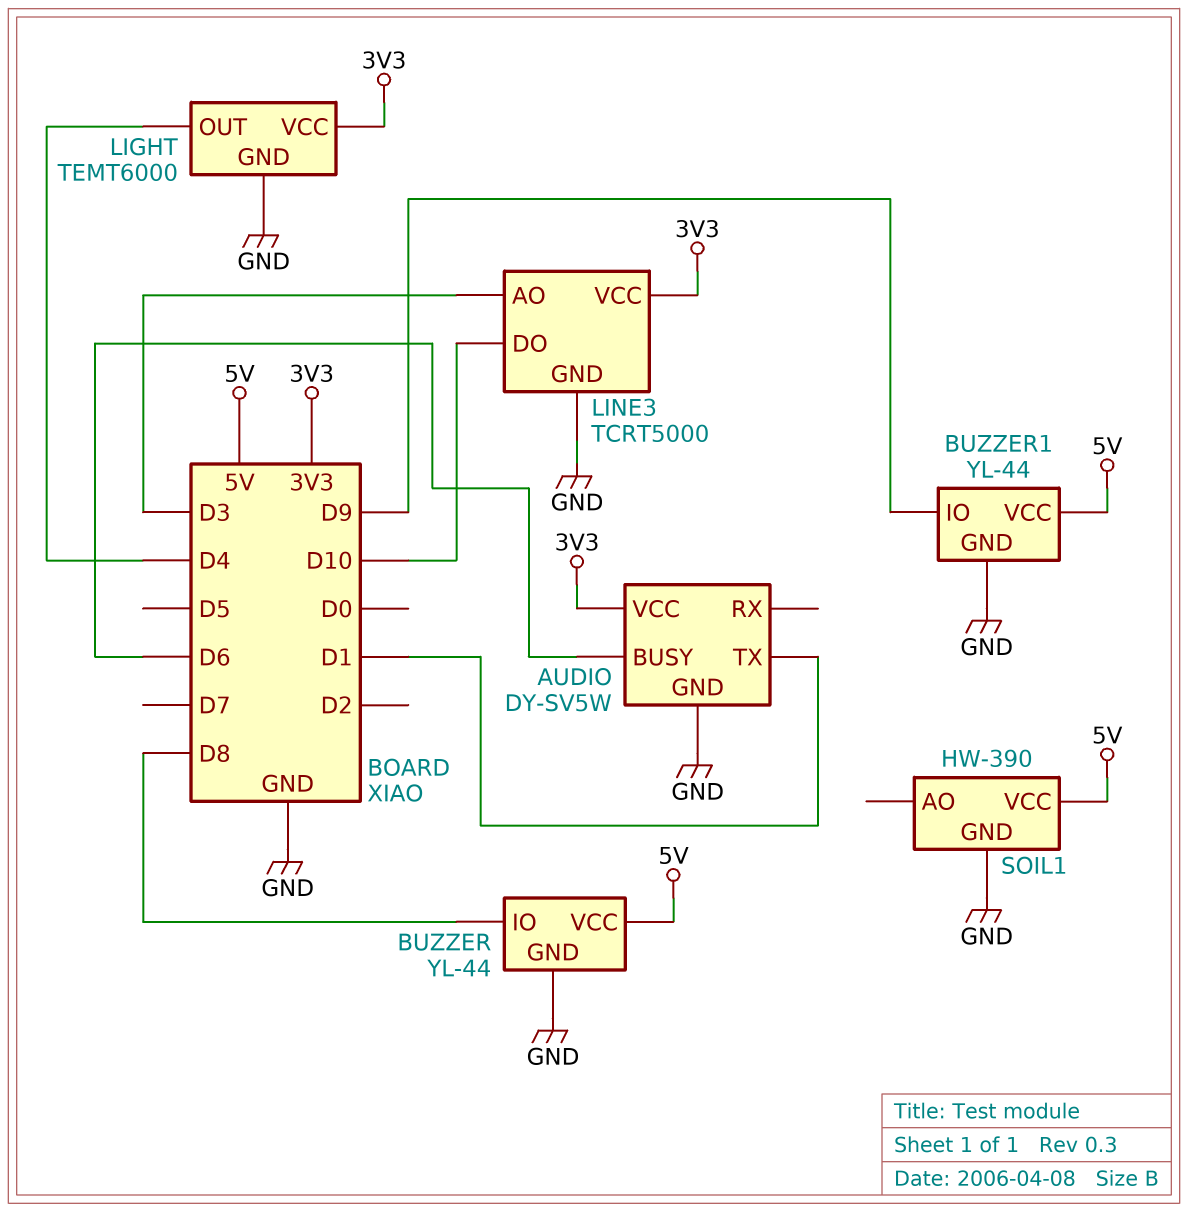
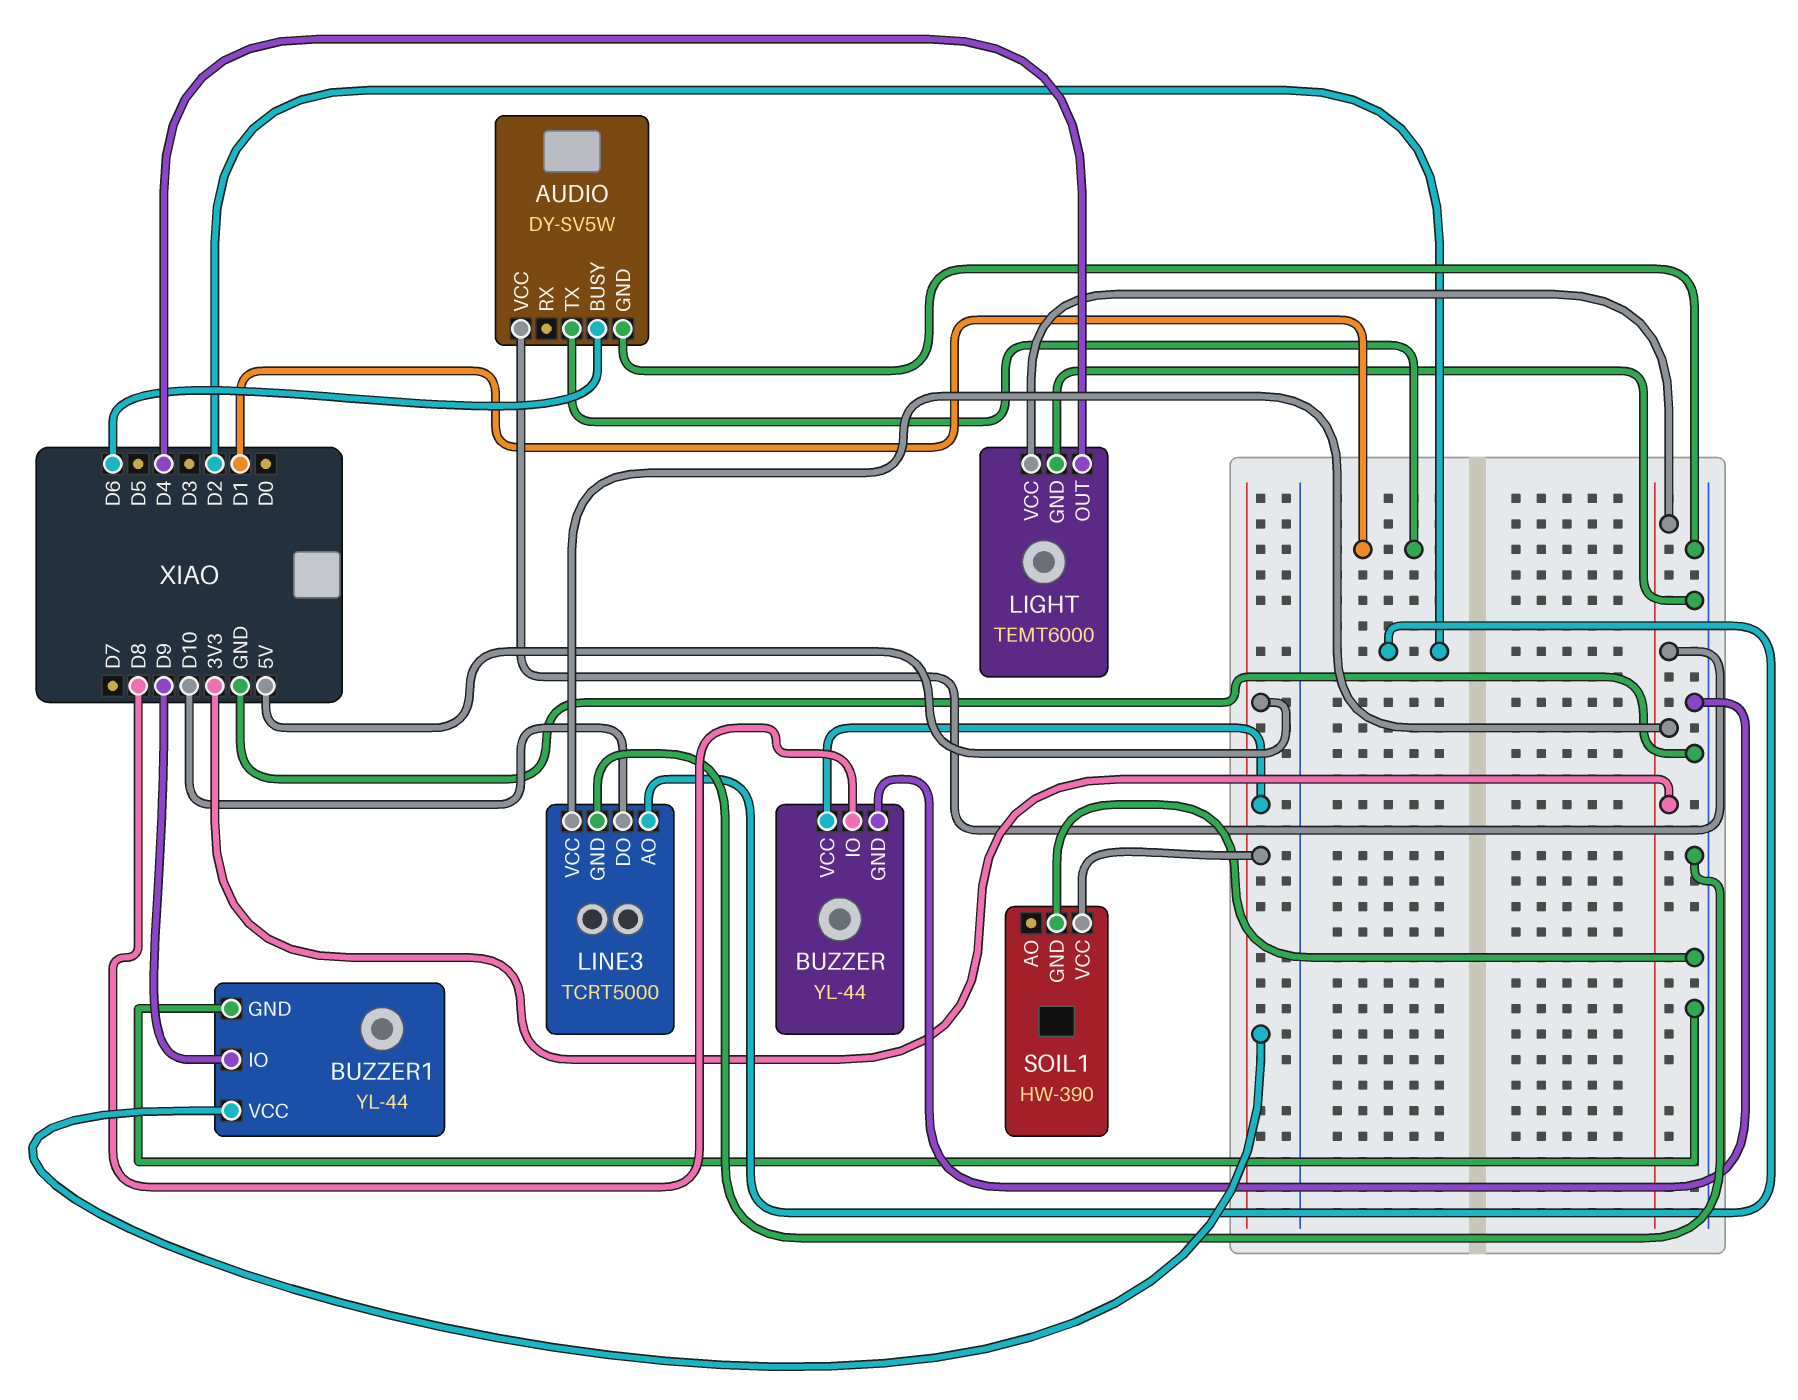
LINE3 pin AO: D3 -> D2

